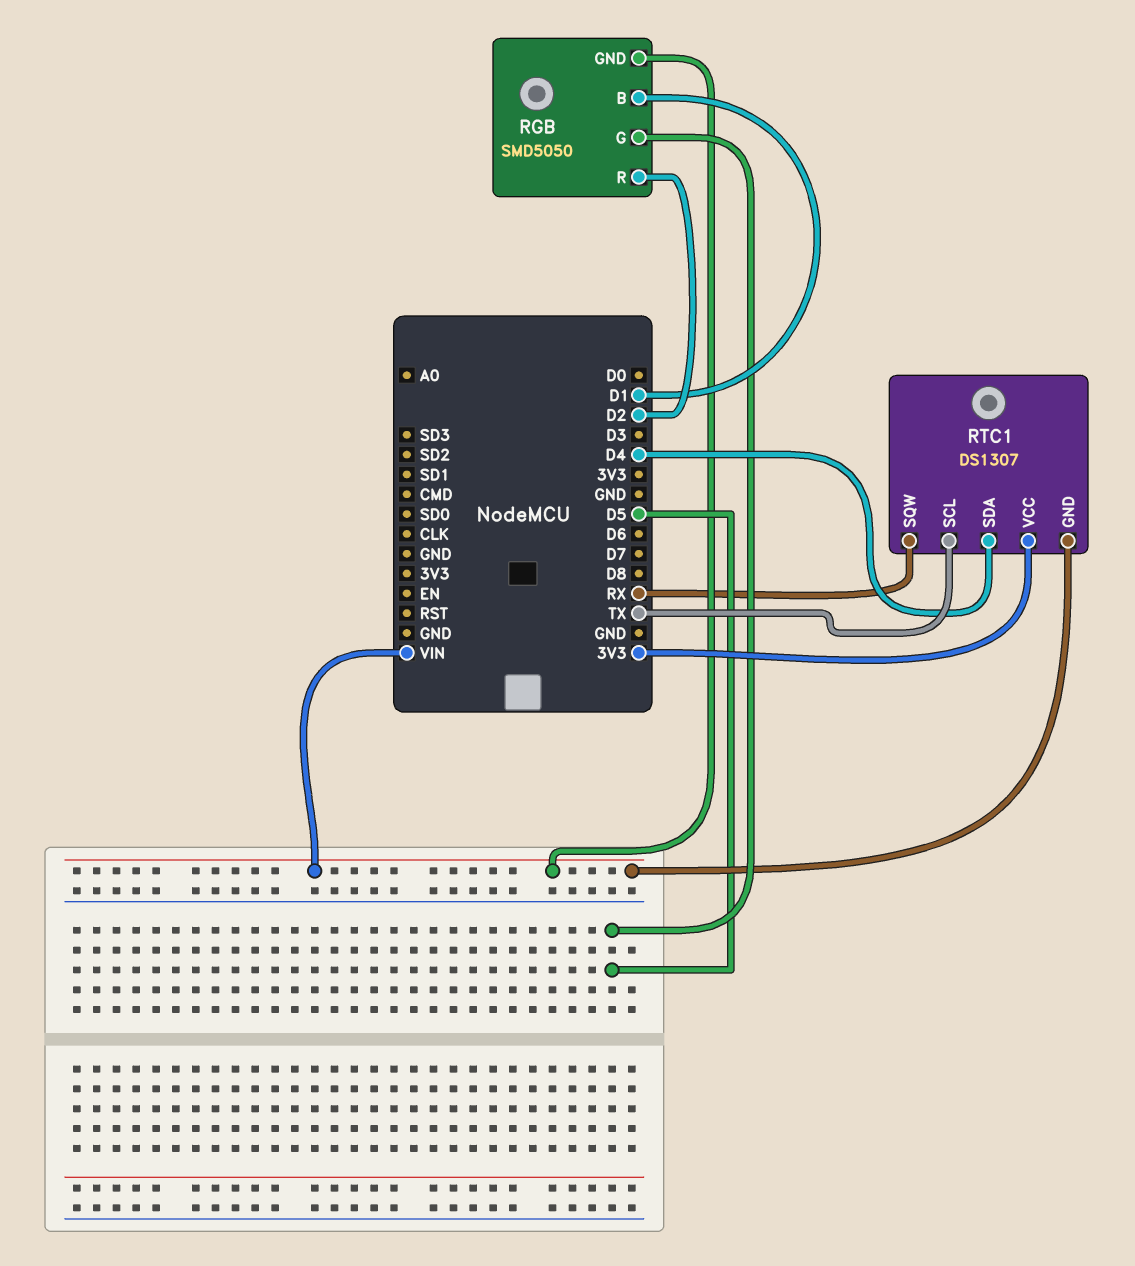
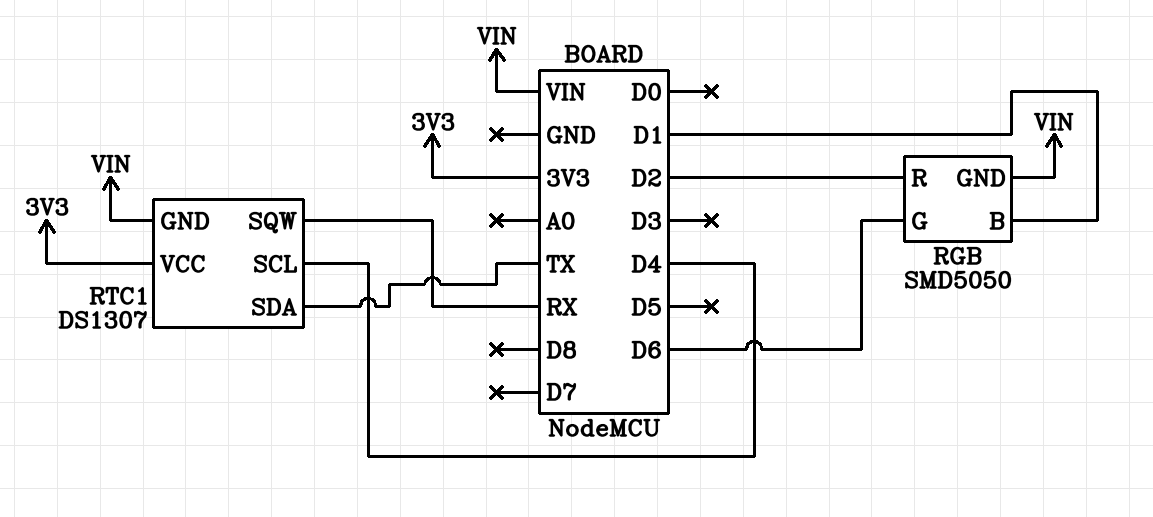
RGB pin G: D5 -> D6
RTC1 pin SCL: TX -> D4
RTC1 pin SDA: D4 -> TX

